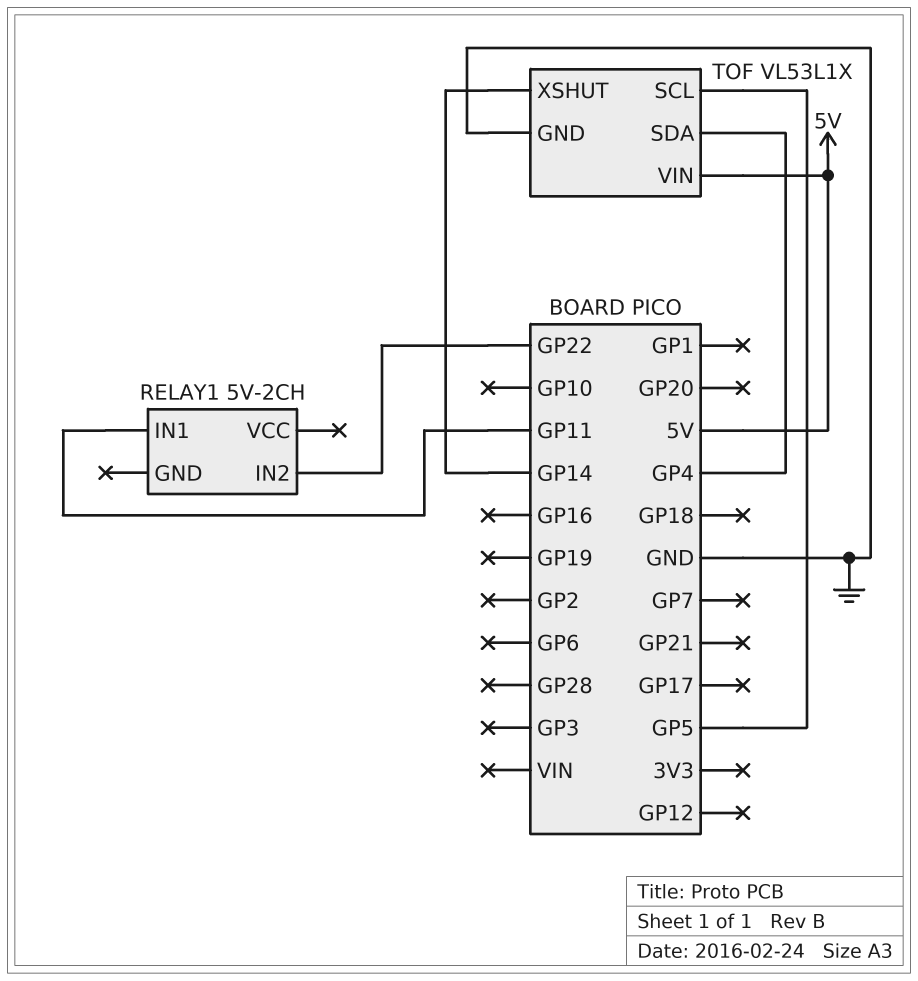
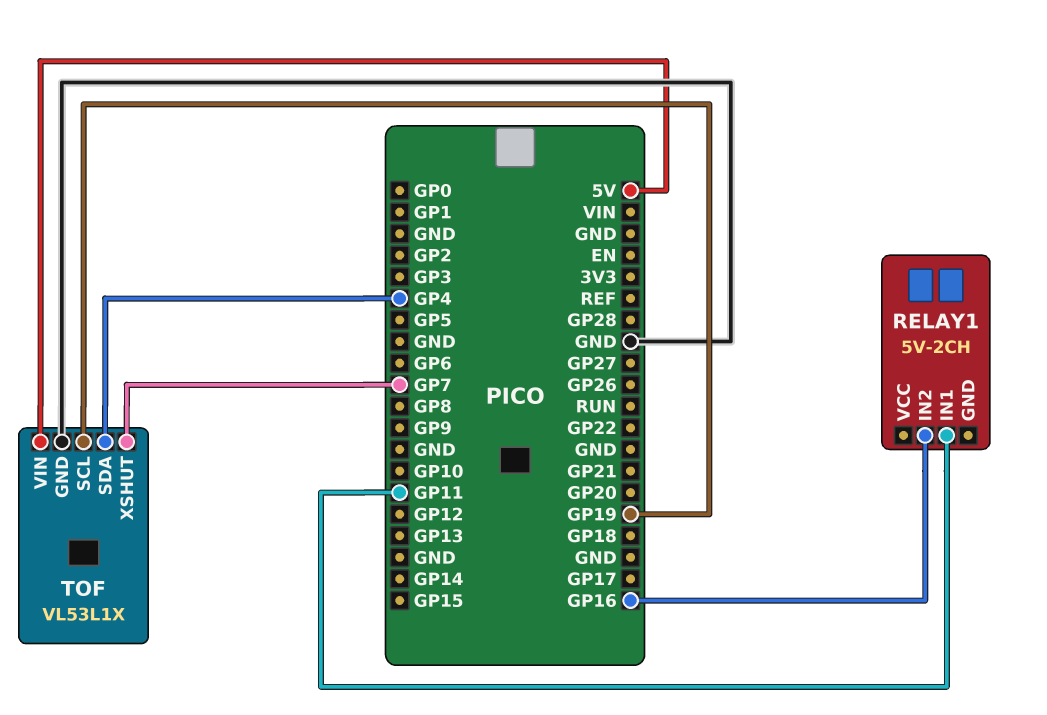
RELAY1 pin IN2: GP22 -> GP16
TOF pin SCL: GP5 -> GP19
TOF pin XSHUT: GP14 -> GP7

